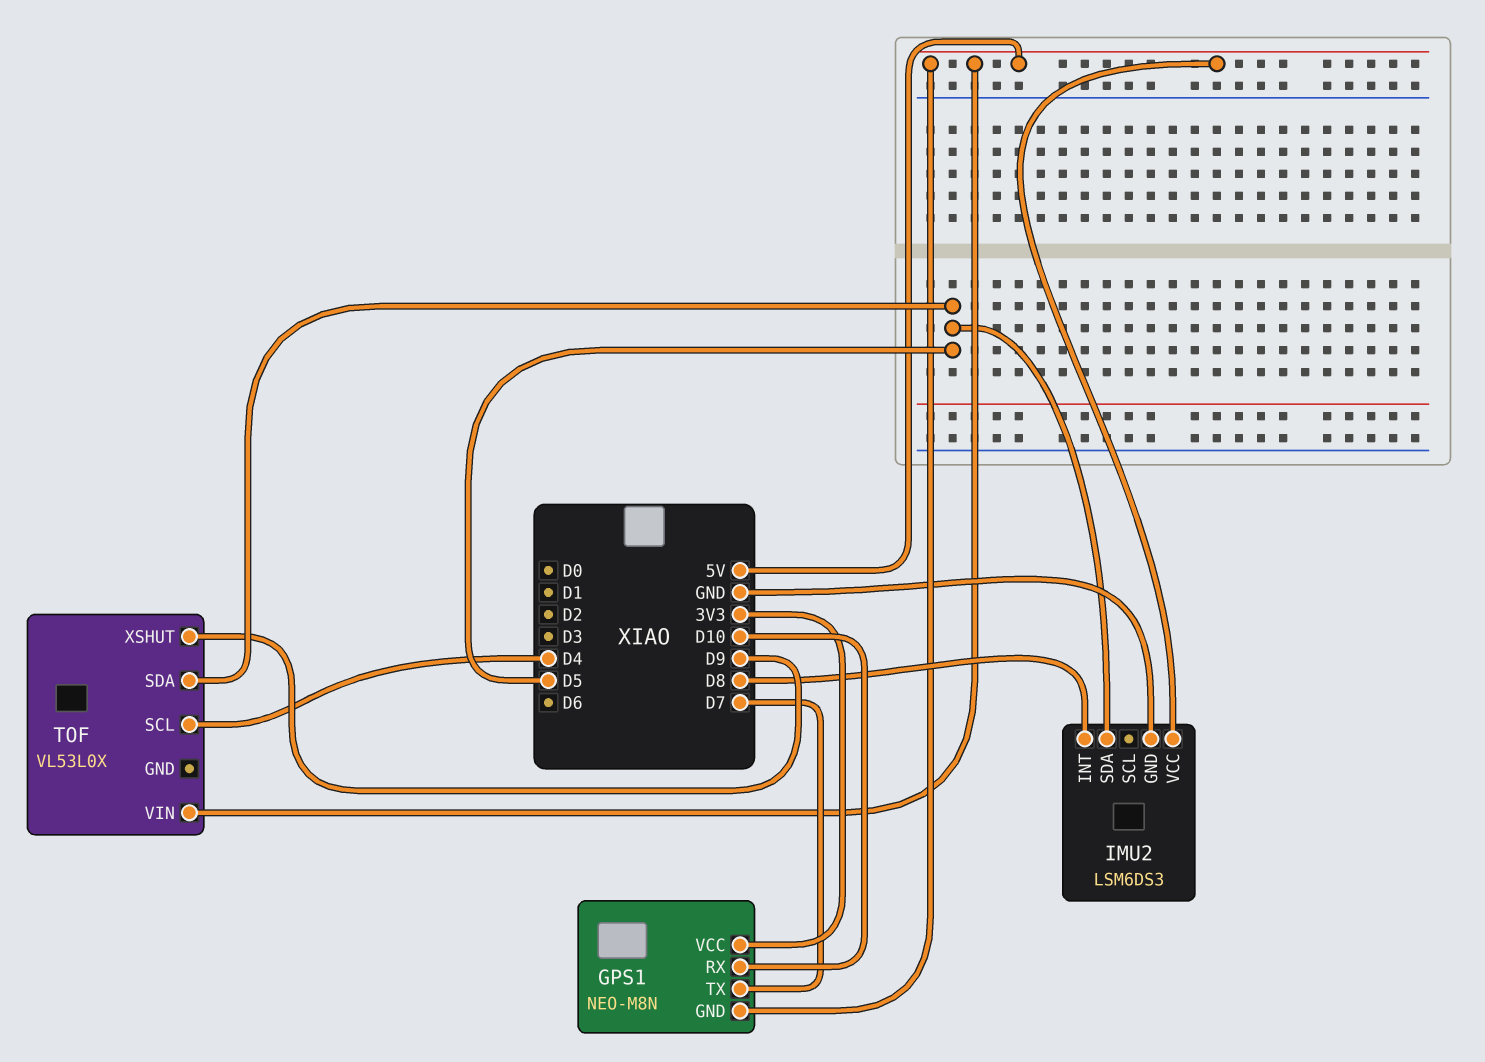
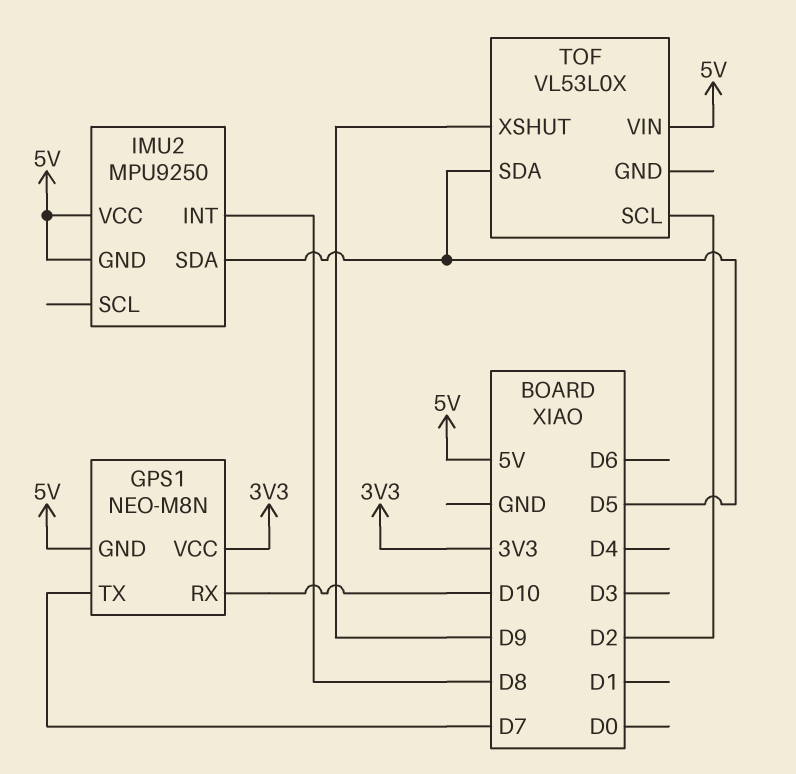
IMU2: LSM6DS3 -> MPU9250
IMU2 pin GND: GND -> 5V
TOF pin SCL: D4 -> D2

